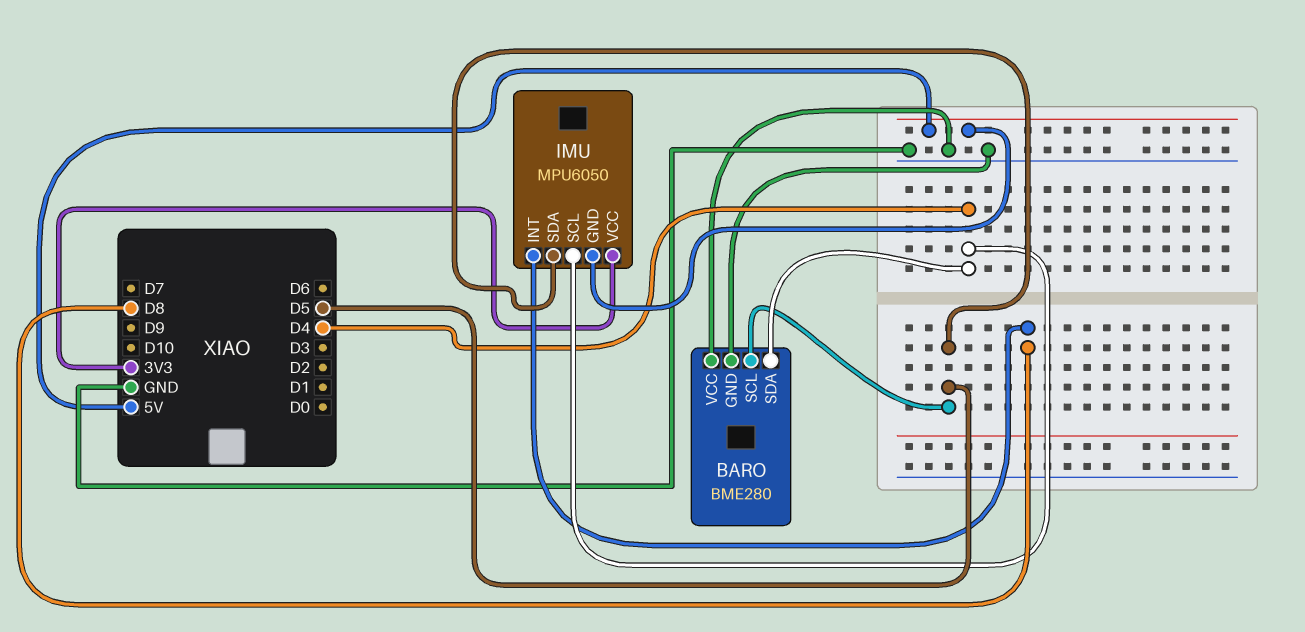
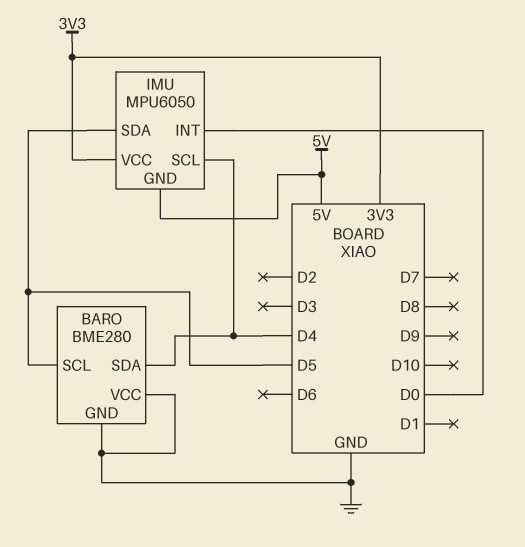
IMU pin INT: D8 -> D0

